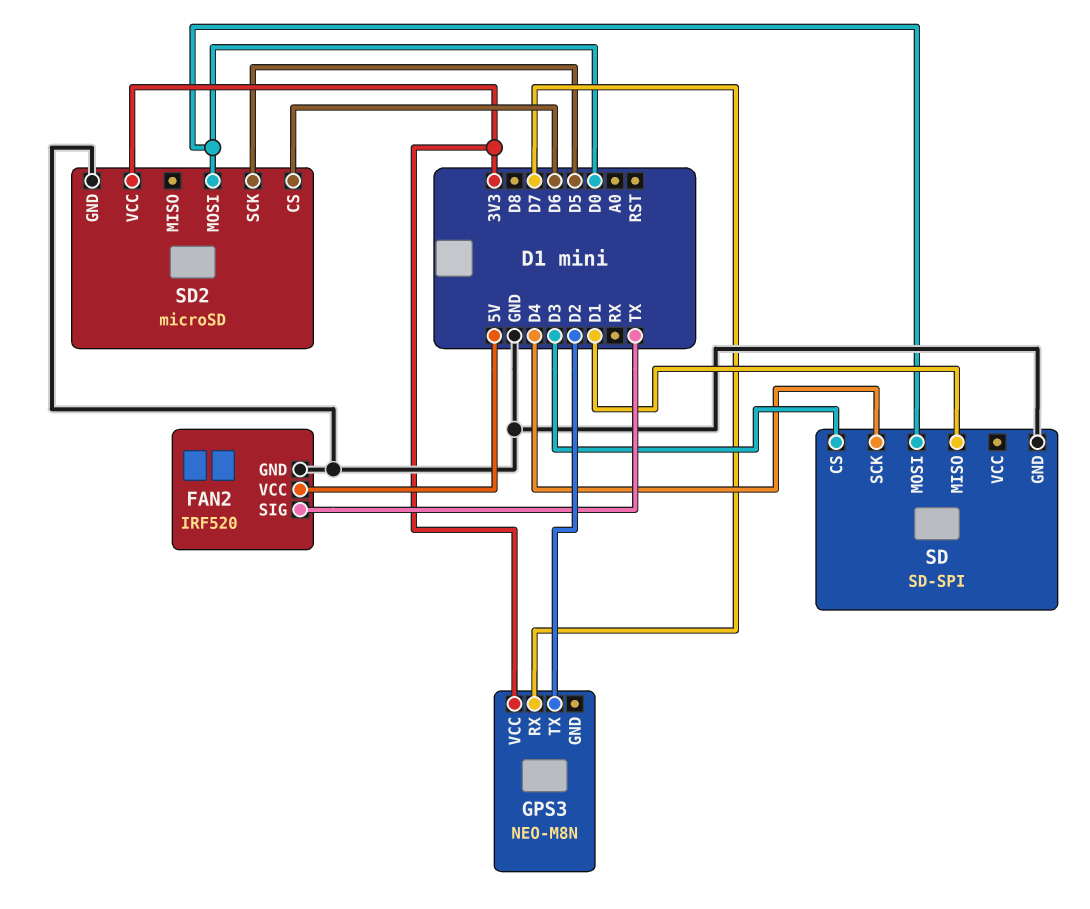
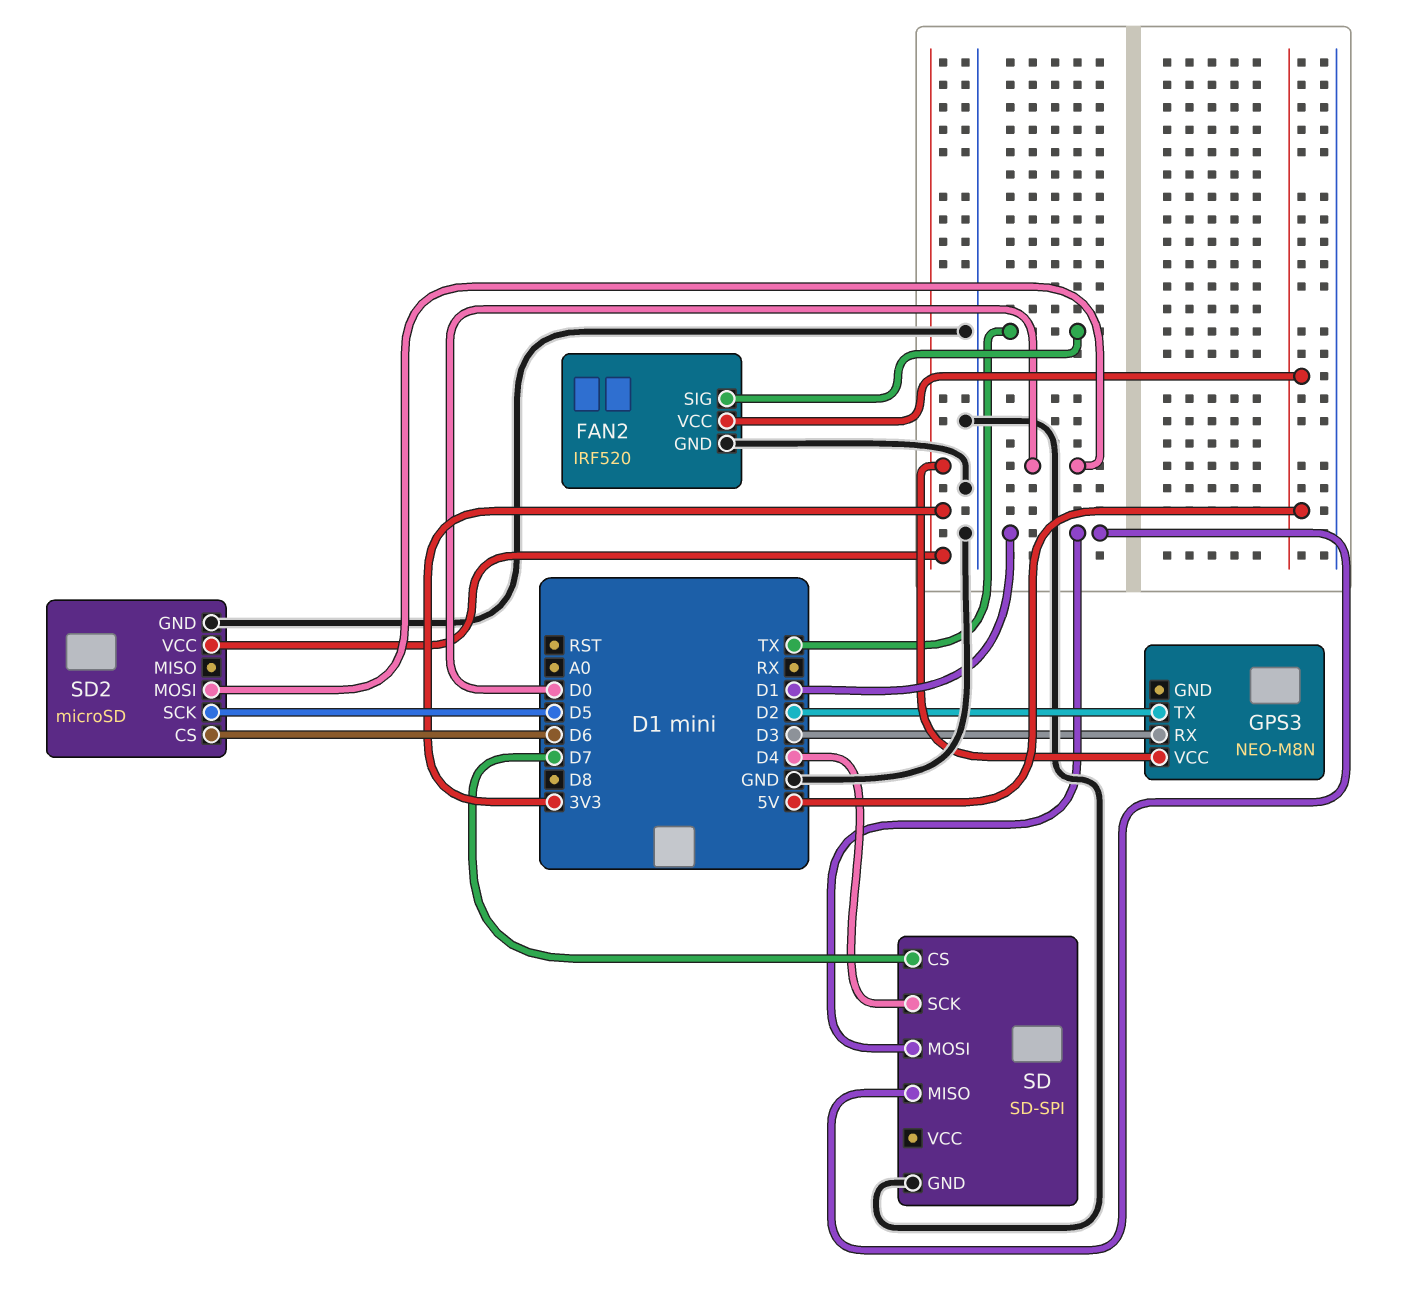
GPS3 pin RX: D7 -> D3
SD pin CS: D3 -> D7
SD pin MOSI: D0 -> D1

